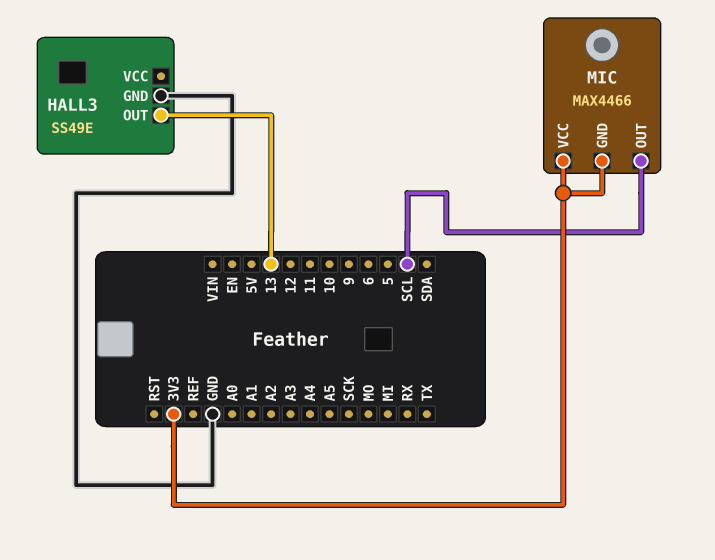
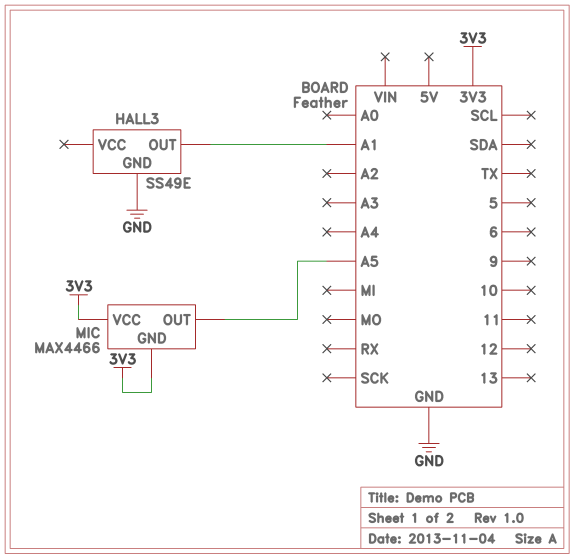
HALL3 pin OUT: 13 -> A1
MIC pin OUT: SCL -> A5

